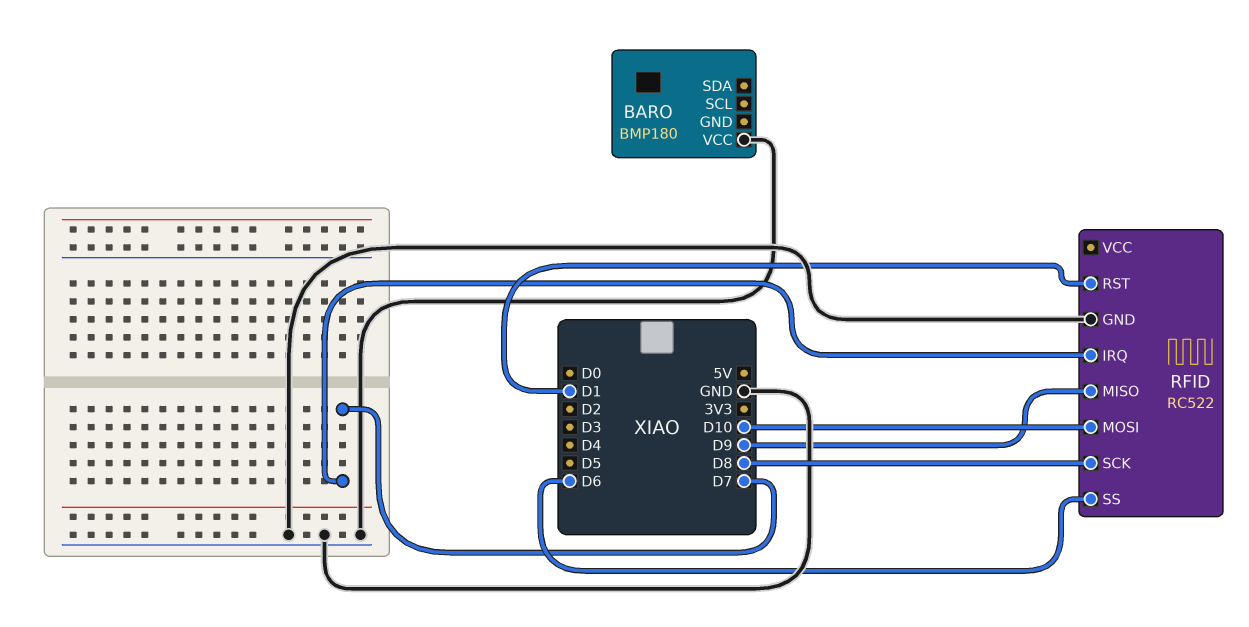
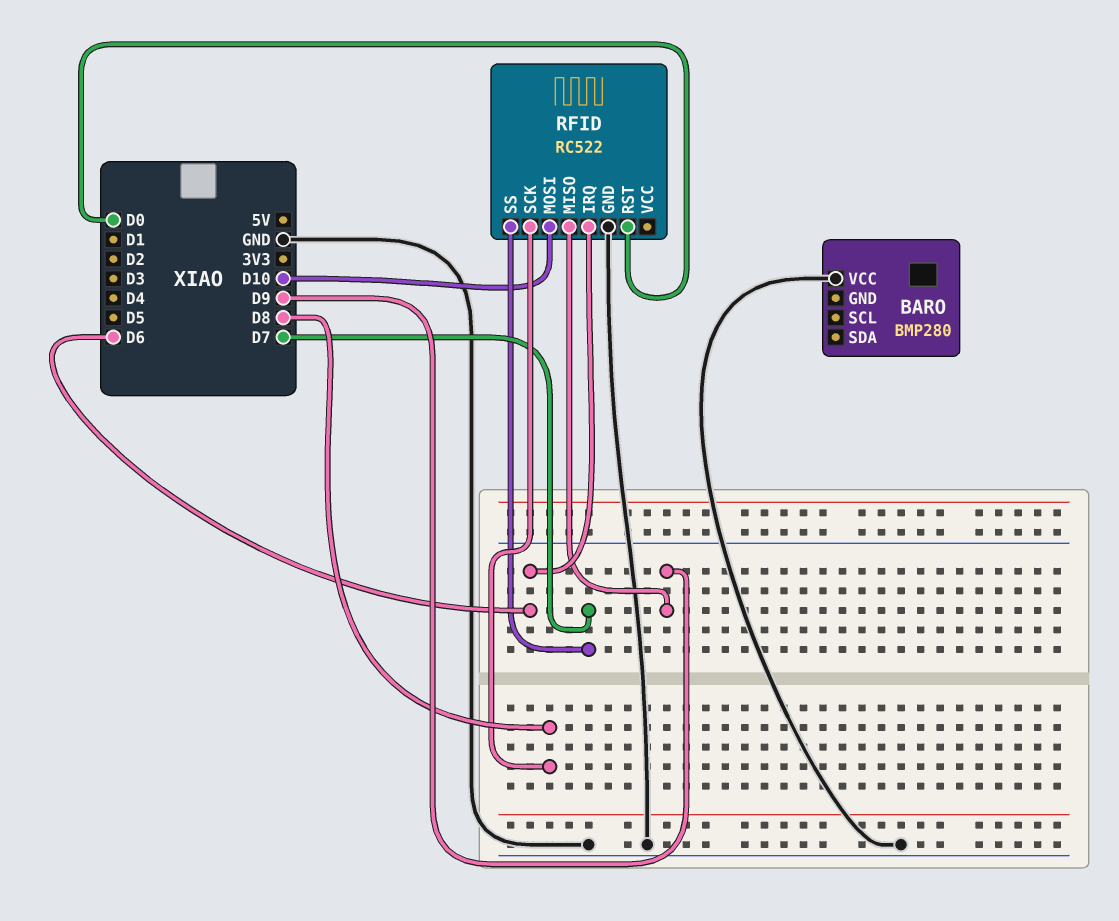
BARO: BMP180 -> BMP280
RFID pin IRQ: D7 -> D6
RFID pin RST: D1 -> D0
RFID pin SS: D6 -> D7

